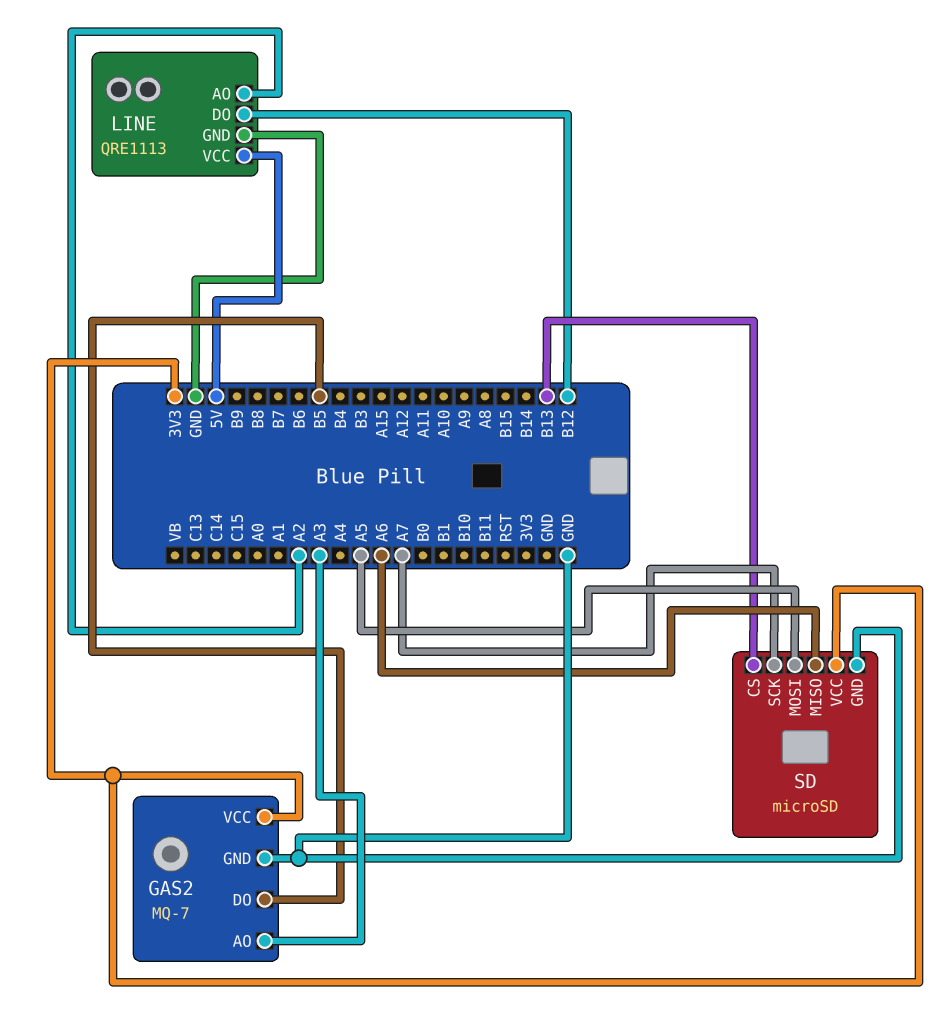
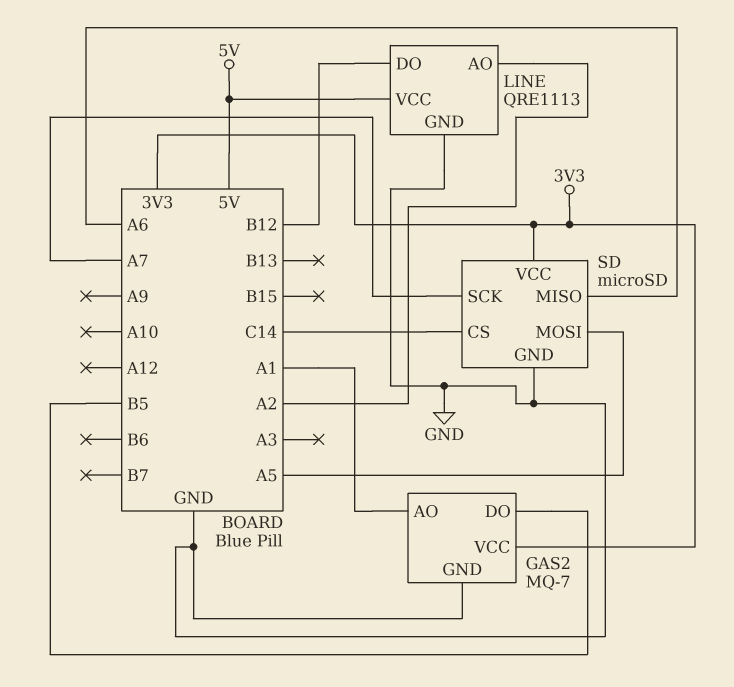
GAS2 pin AO: A3 -> A1
SD pin CS: B13 -> C14

